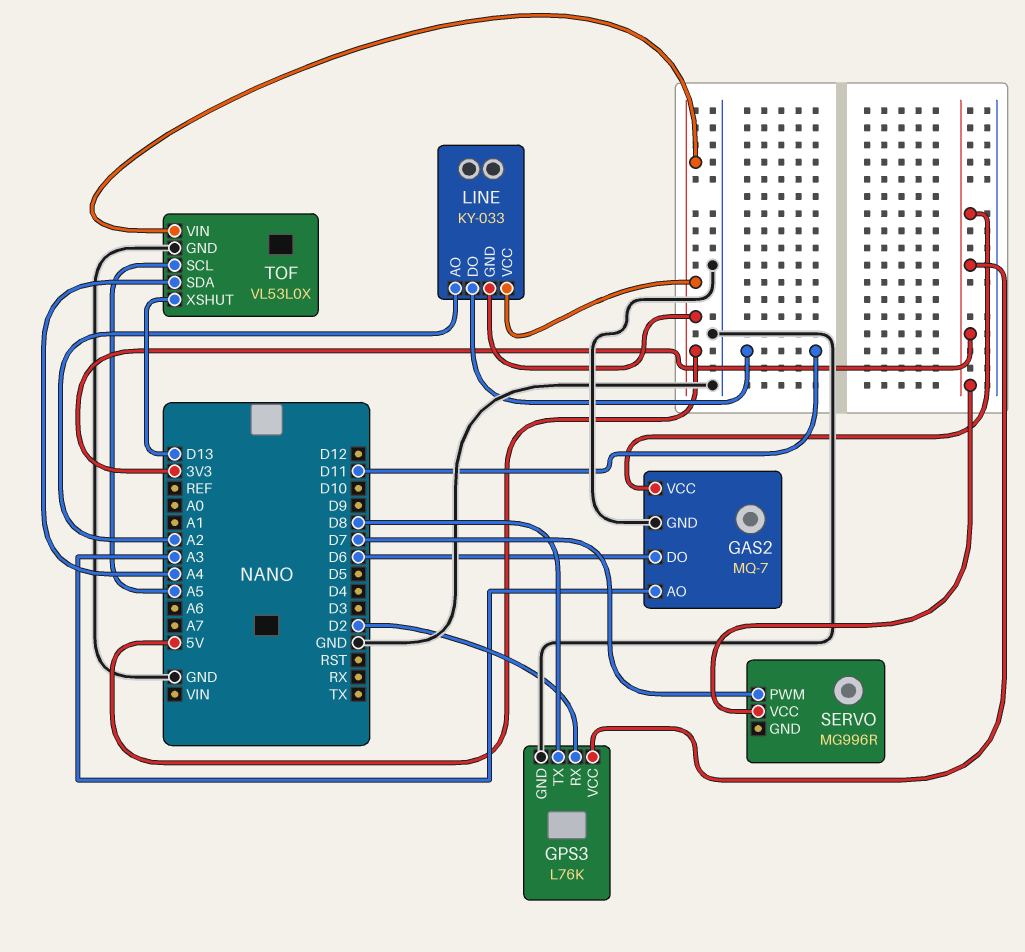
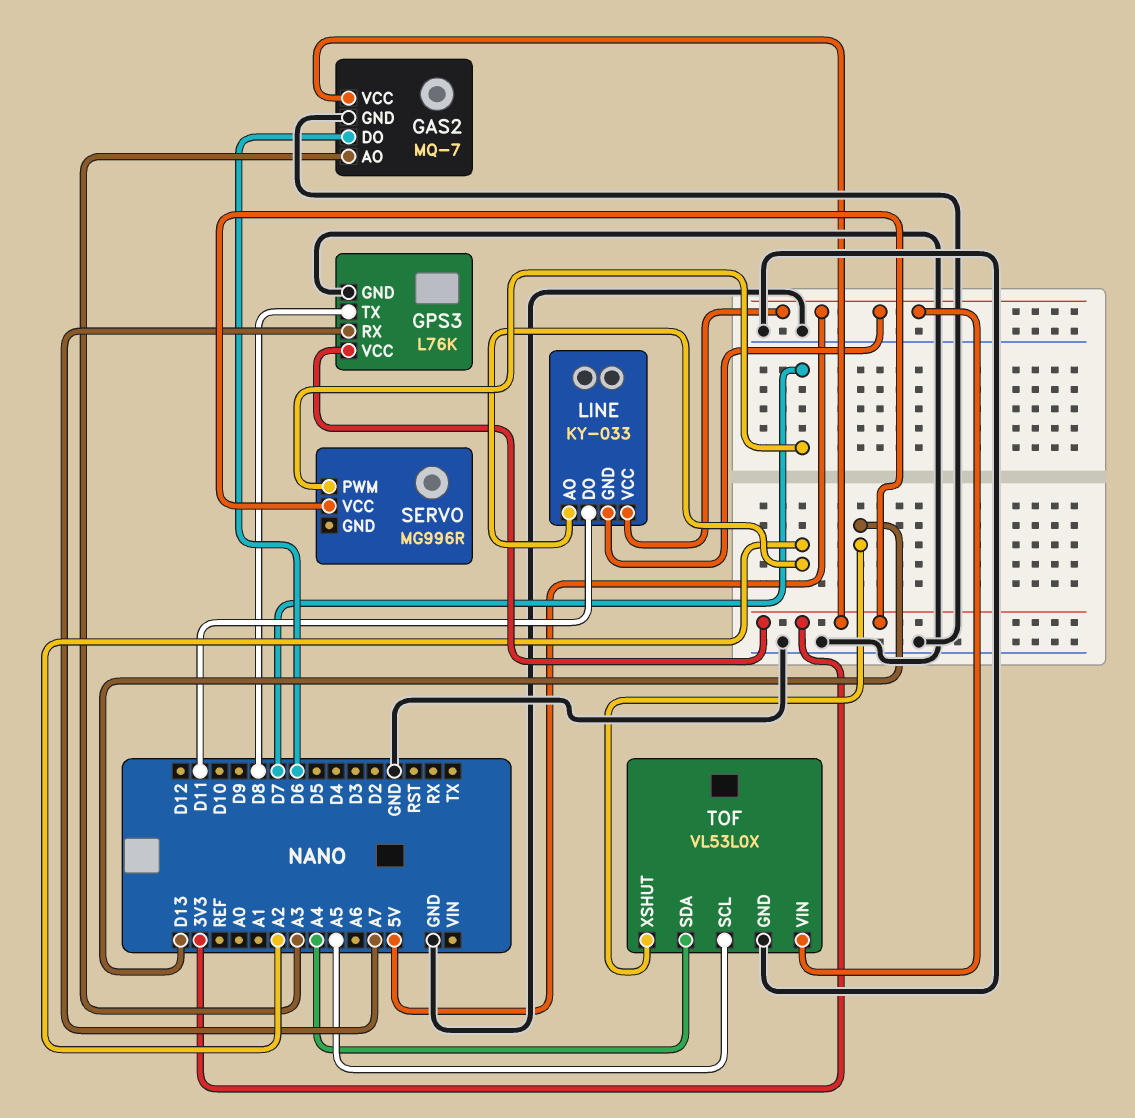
GPS3 pin RX: D2 -> A7

